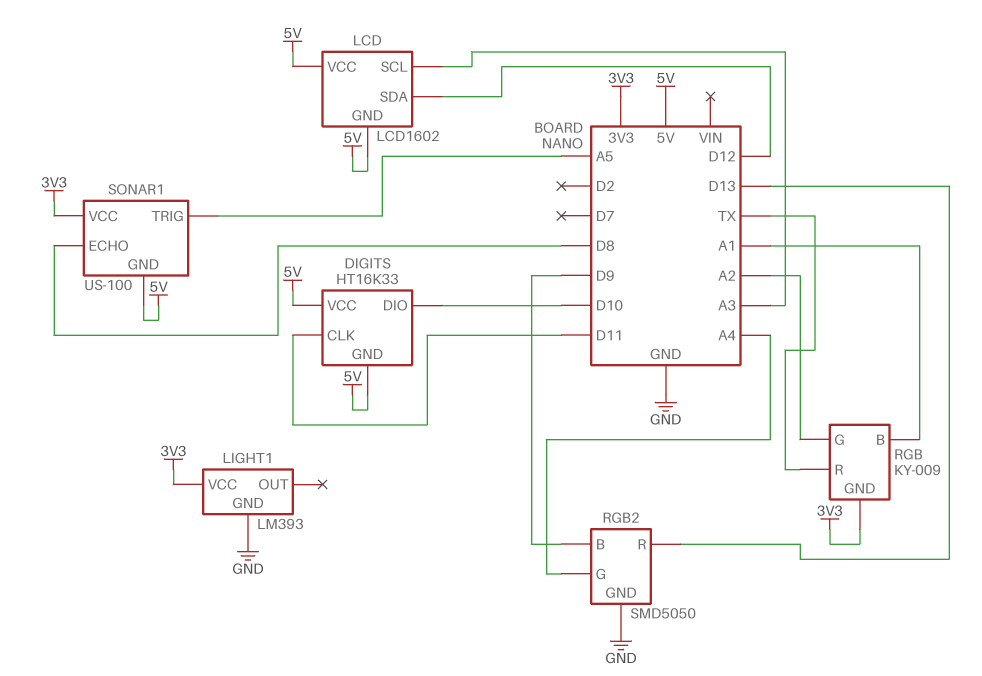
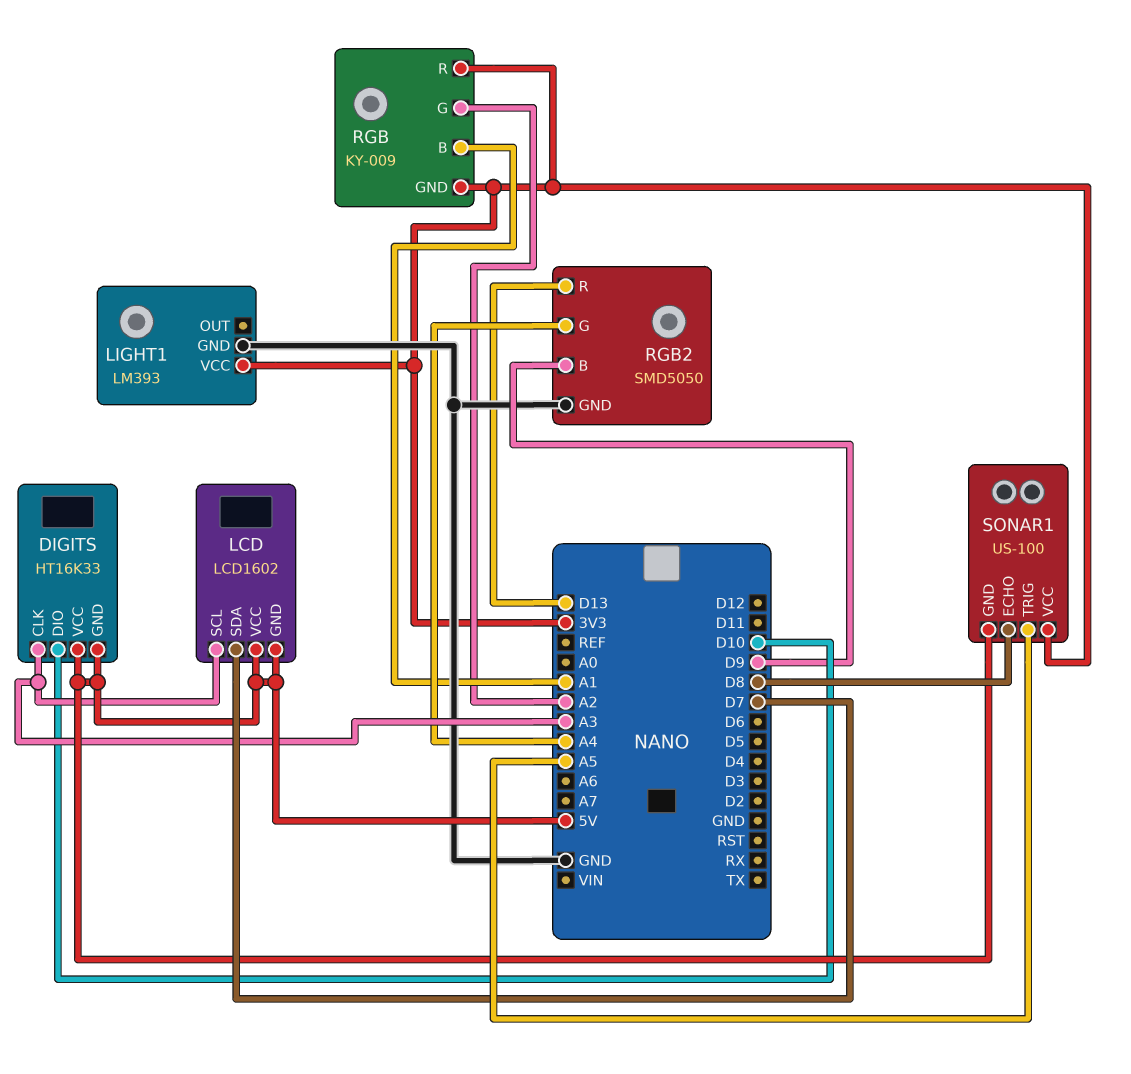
DIGITS pin CLK: D11 -> A3
LCD pin SDA: D12 -> D7
RGB pin R: TX -> 3V3

